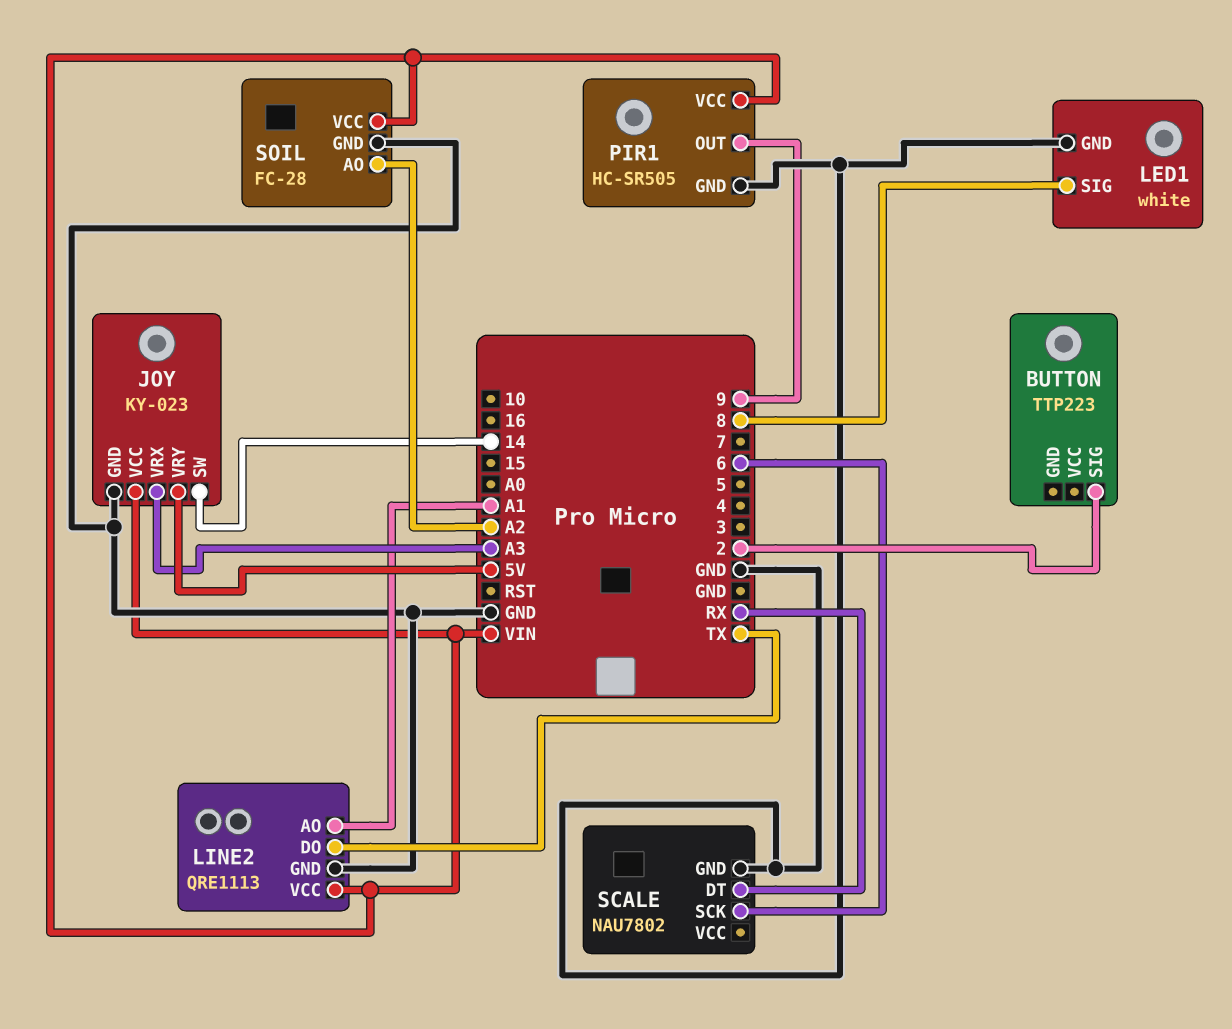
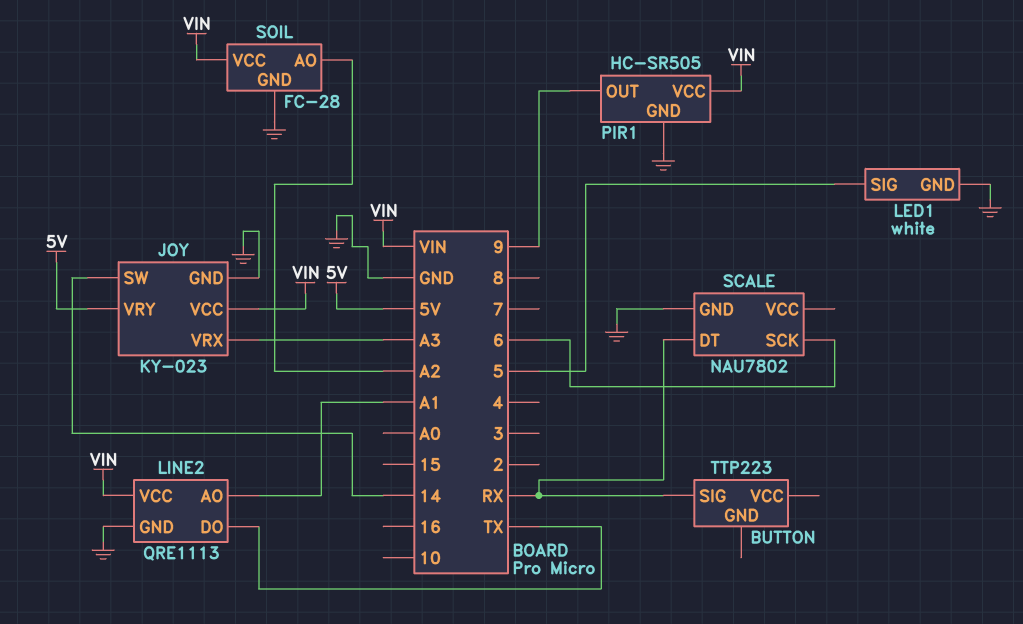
BUTTON pin SIG: 2 -> RX
LED1 pin SIG: 8 -> 5

